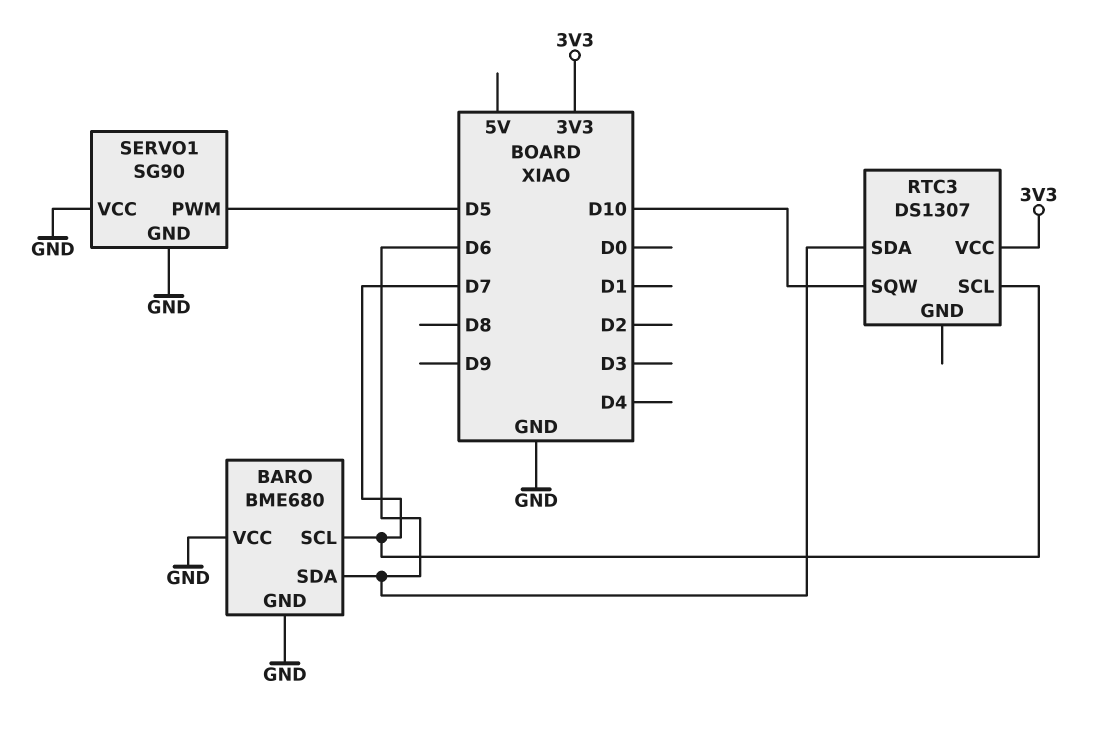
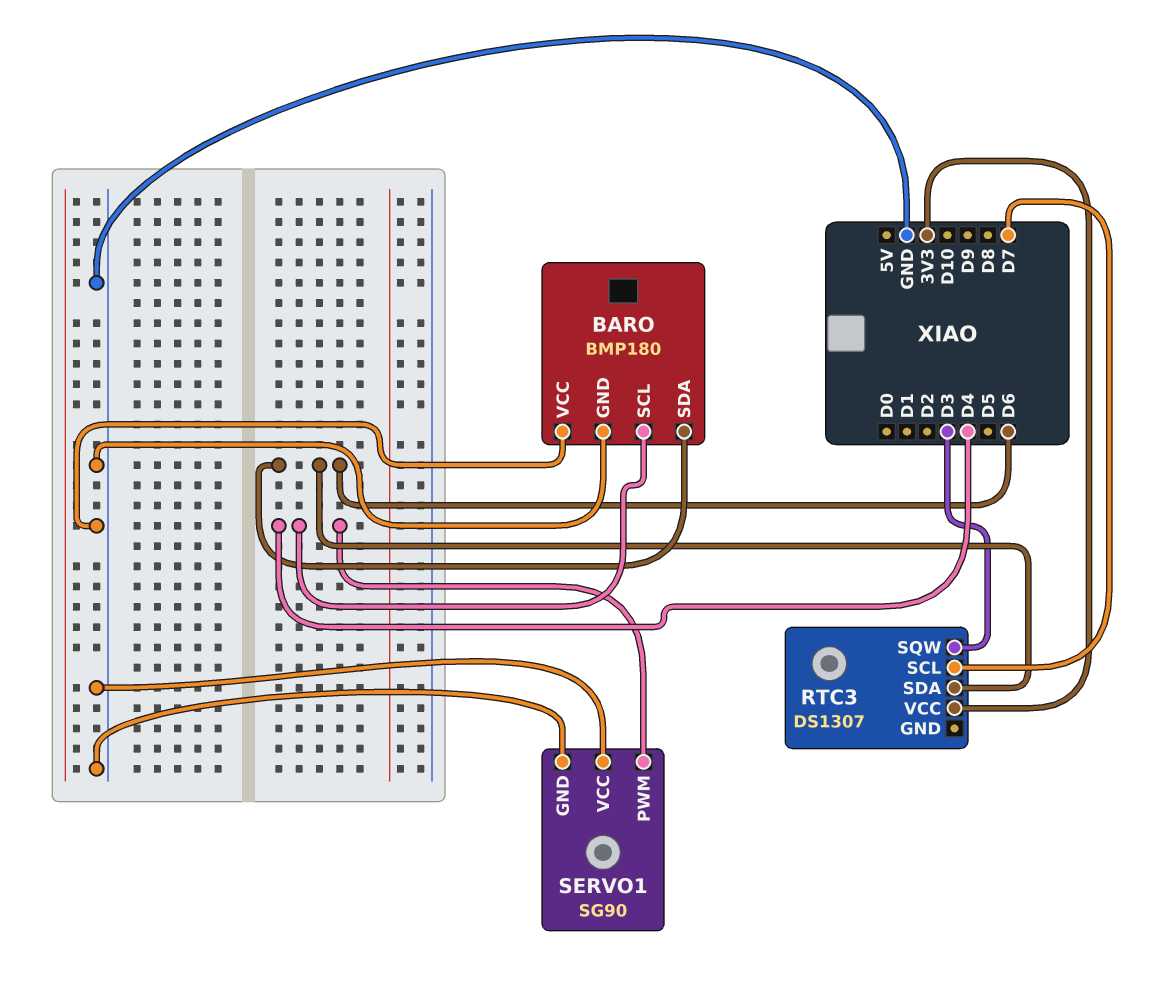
BARO: BME680 -> BMP180
BARO pin SCL: D7 -> D4
RTC3 pin SQW: D10 -> D3
SERVO1 pin PWM: D5 -> D4

